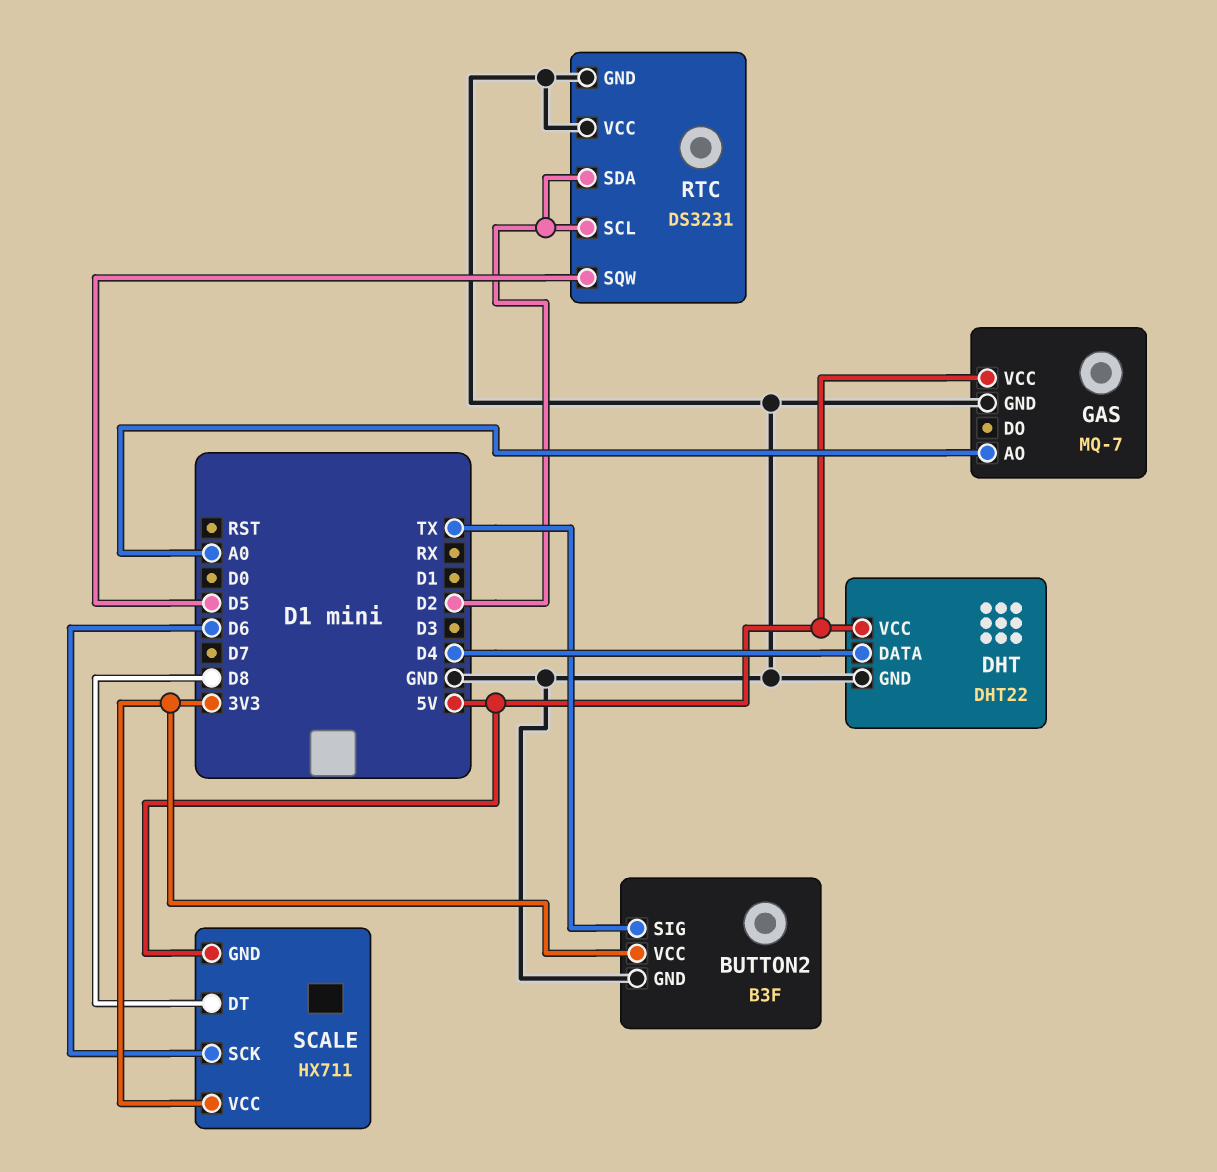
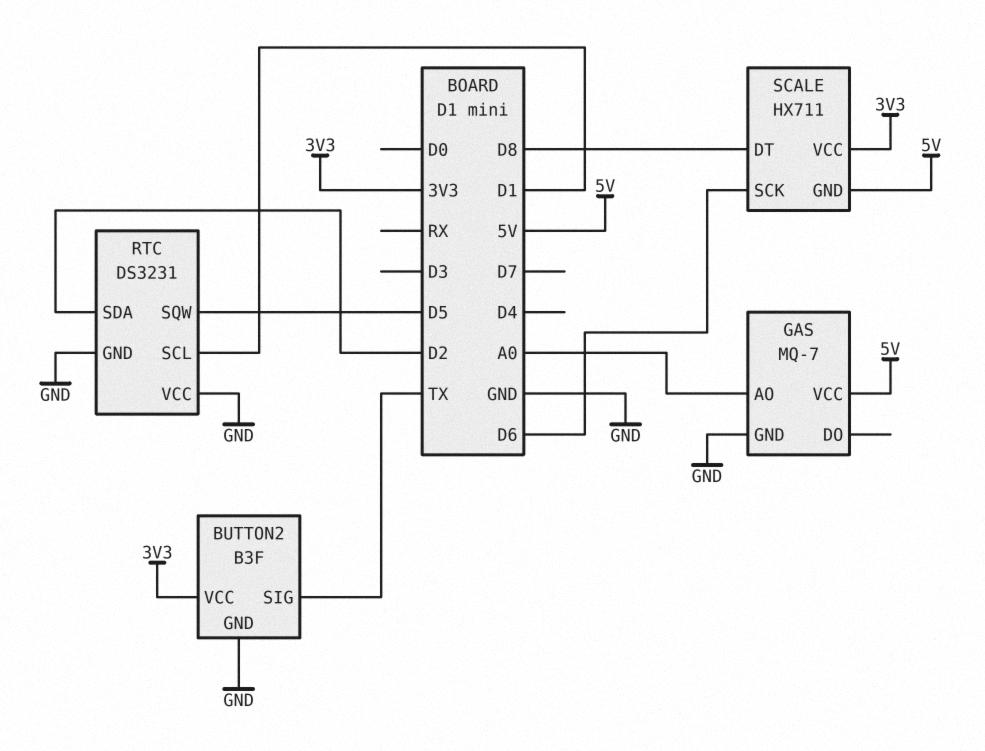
DHT: DHT22 -> none
DHT pin DATA: D4 -> none
DHT pin GND: GND -> none
DHT pin VCC: 5V -> none
RTC pin SCL: D2 -> D1

